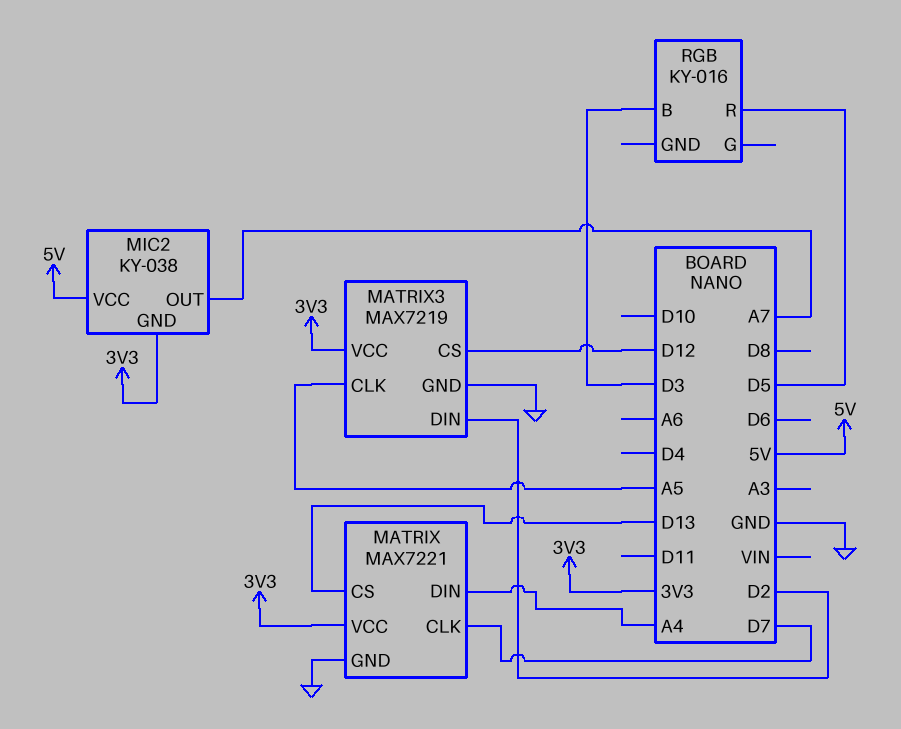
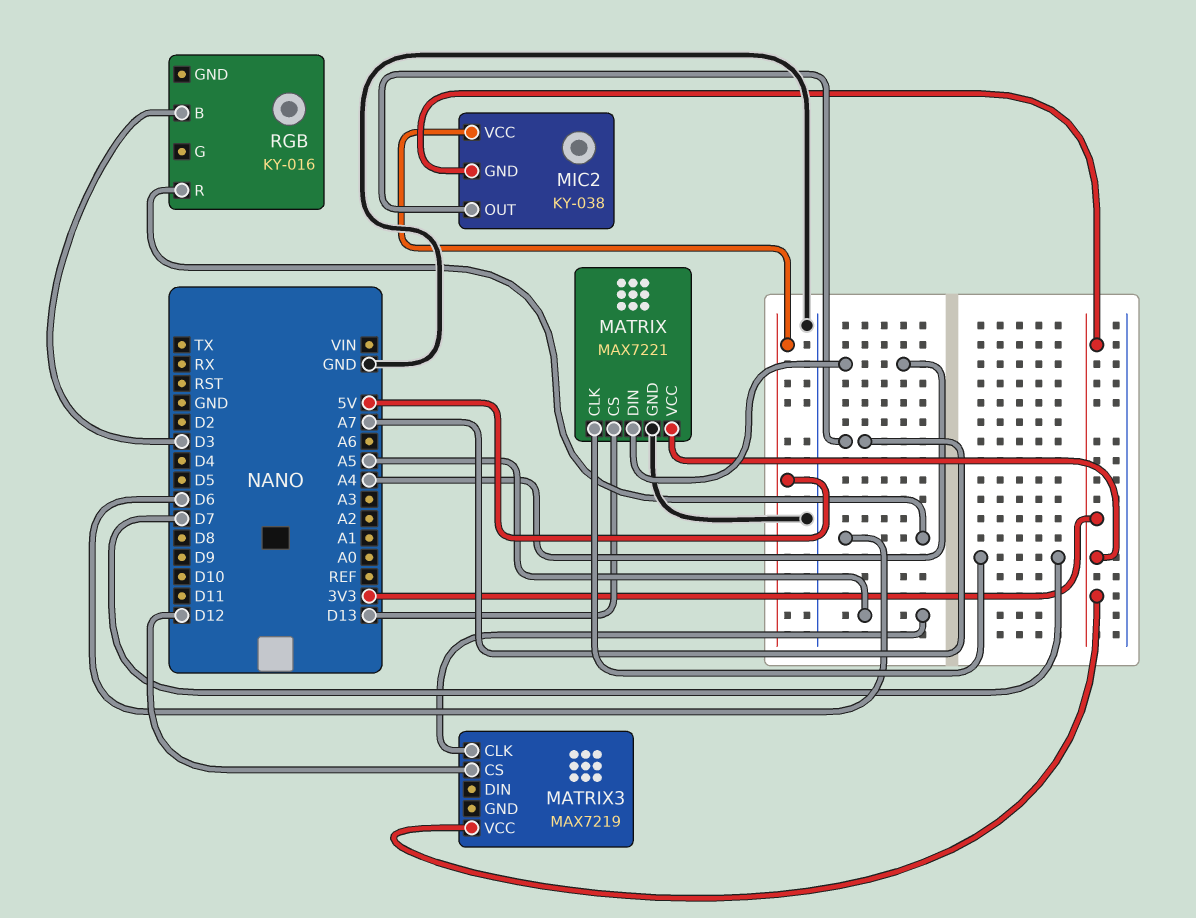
MATRIX3 pin DIN: D2 -> none
MATRIX3 pin GND: GND -> none
RGB pin R: D5 -> D6

